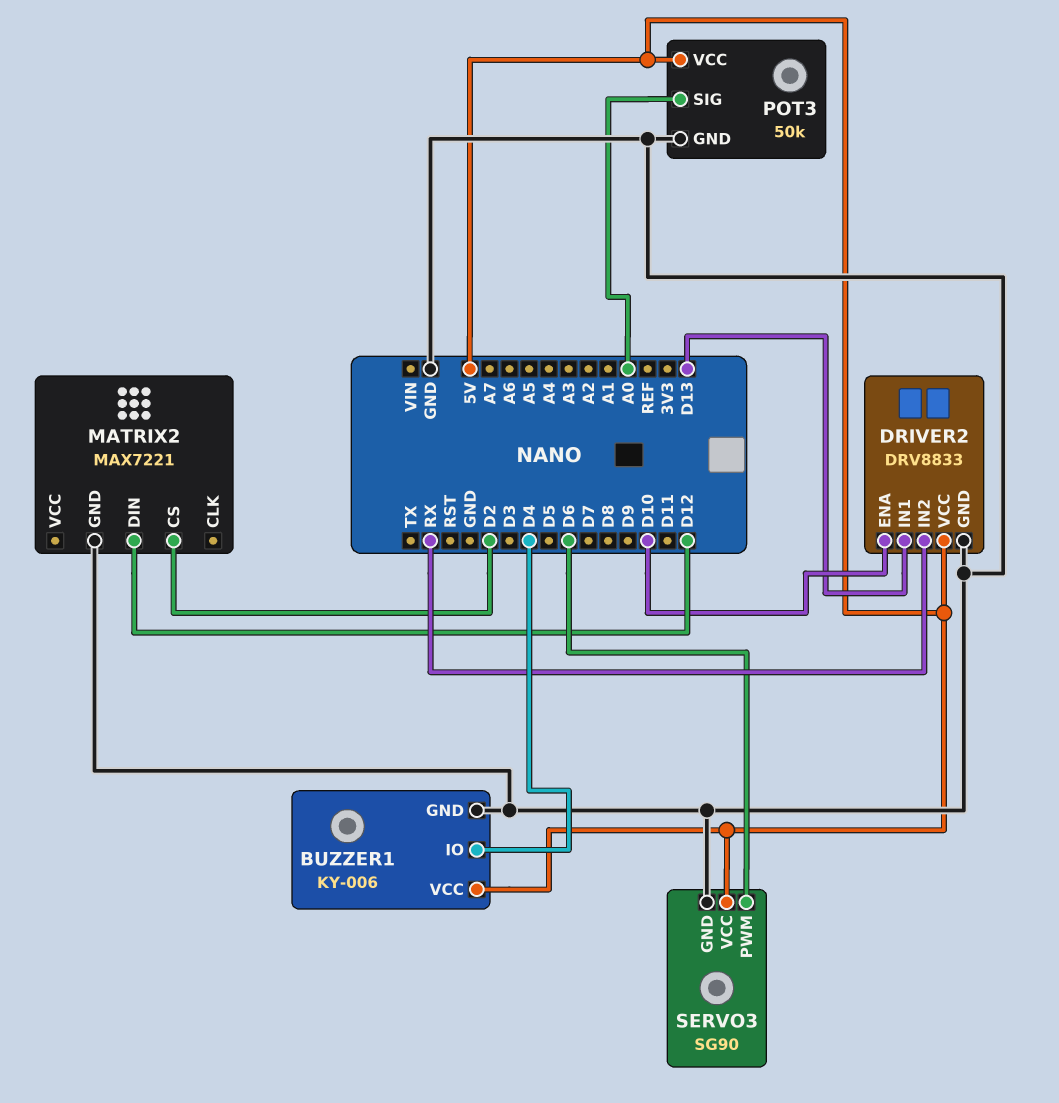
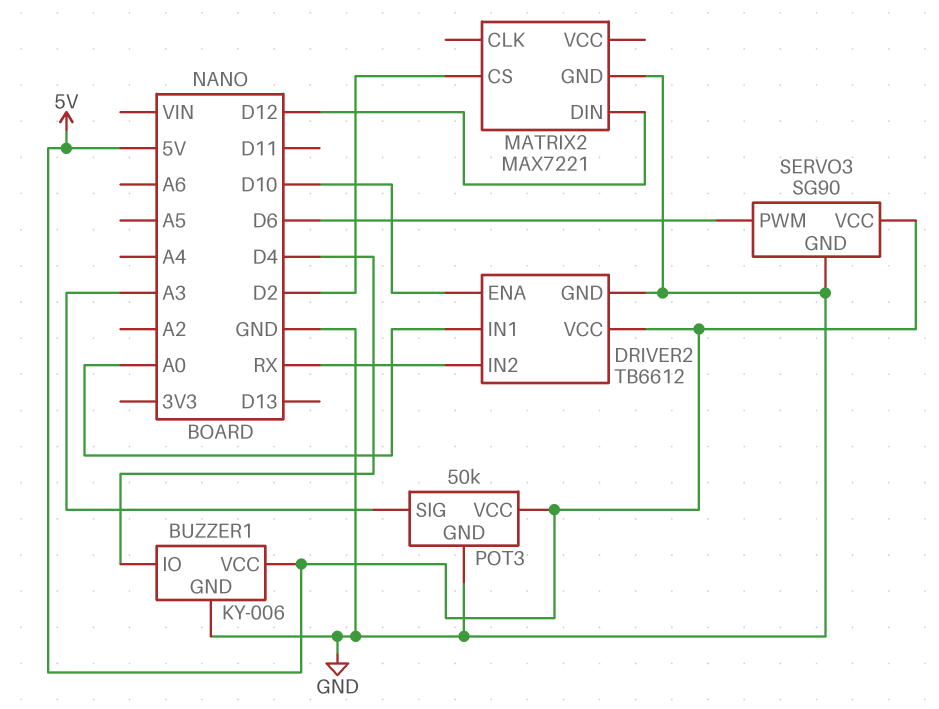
DRIVER2: DRV8833 -> TB6612
DRIVER2 pin IN1: D13 -> A0
POT3 pin SIG: A0 -> A3

